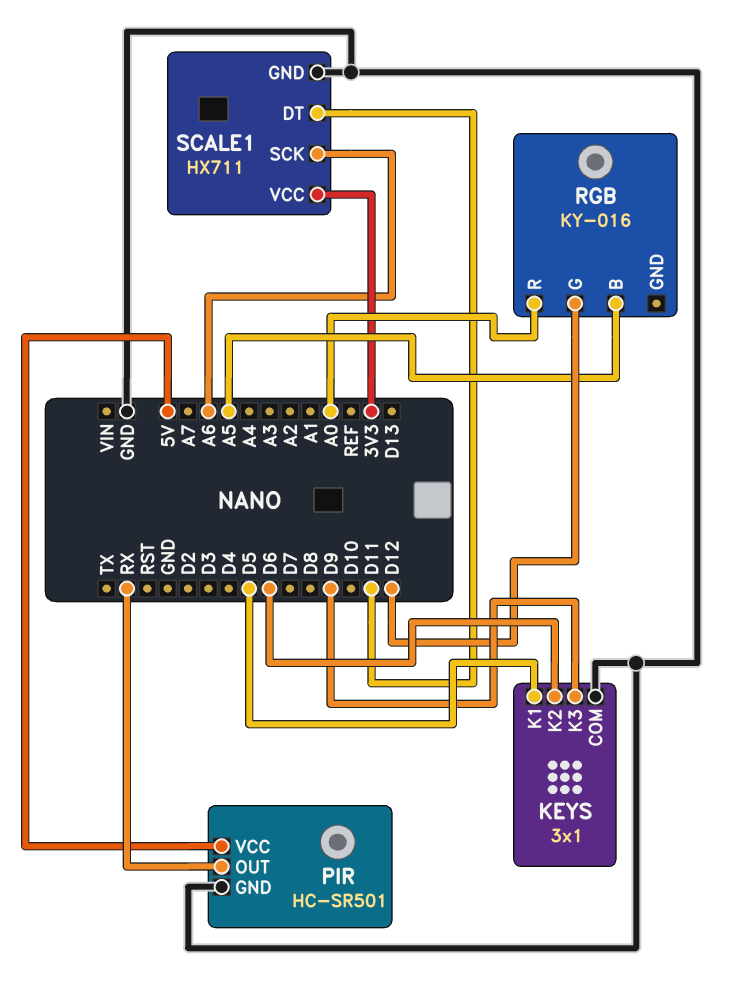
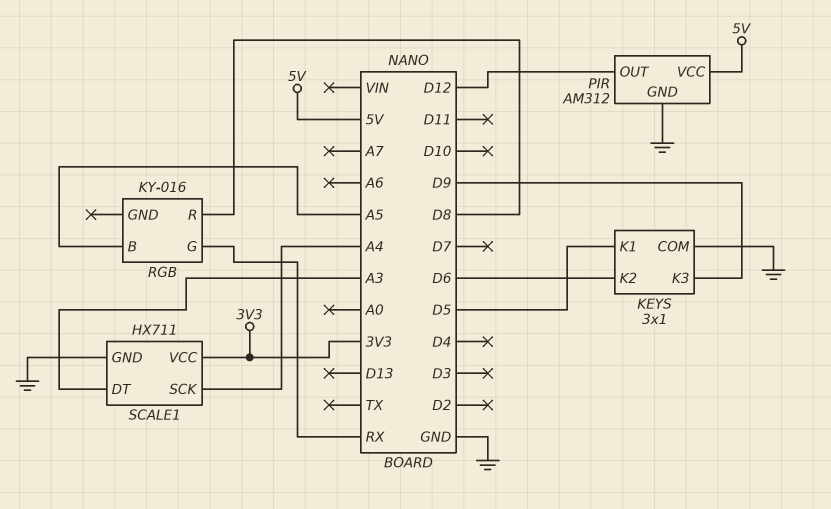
PIR: HC-SR501 -> AM312
PIR pin OUT: RX -> D12
RGB pin G: D12 -> RX
RGB pin R: A0 -> D8
SCALE1 pin DT: D11 -> A3
SCALE1 pin SCK: A6 -> A4

